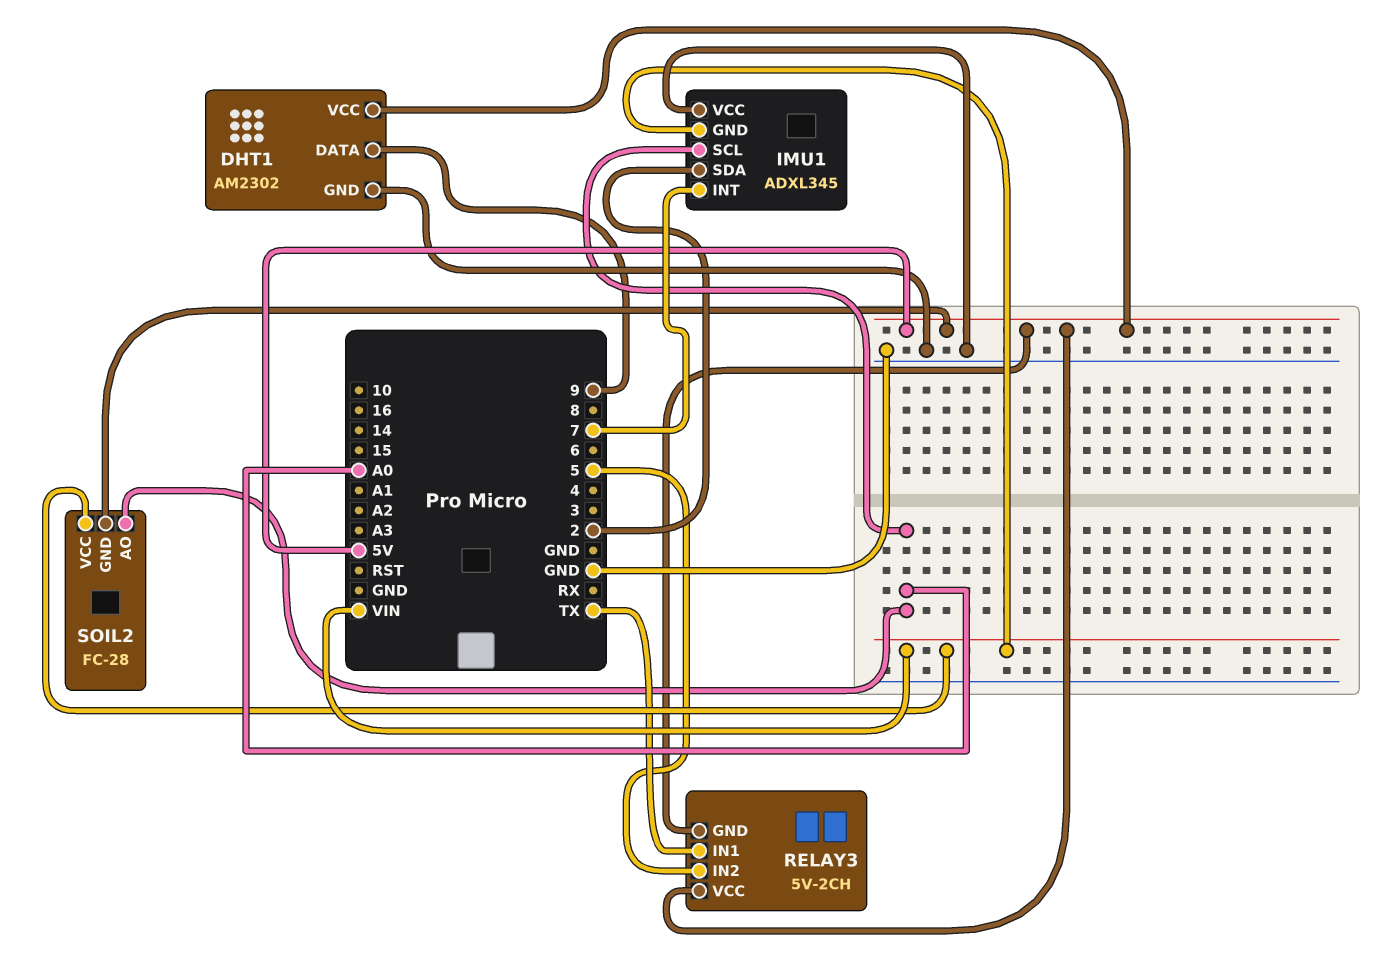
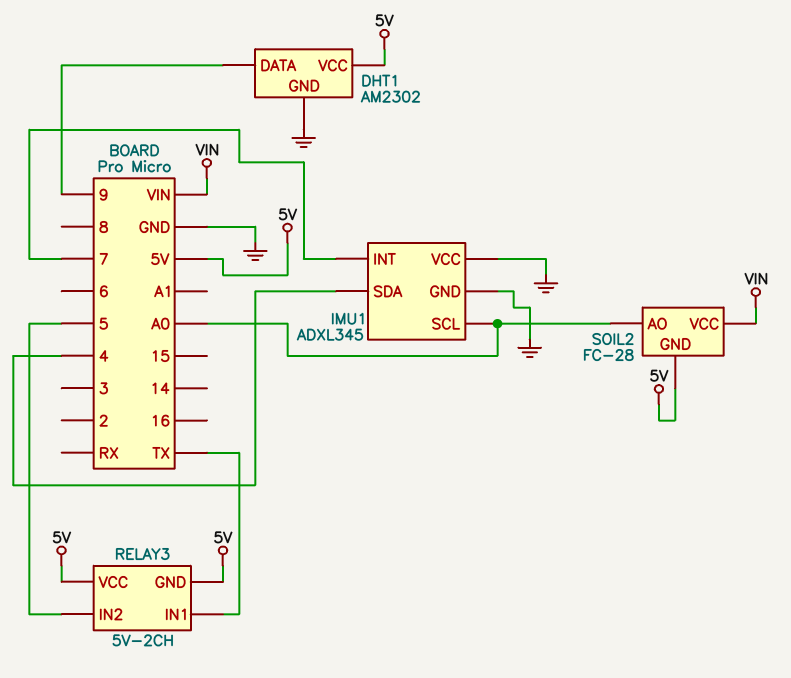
IMU1 pin GND: VIN -> GND
IMU1 pin SDA: 2 -> 4

